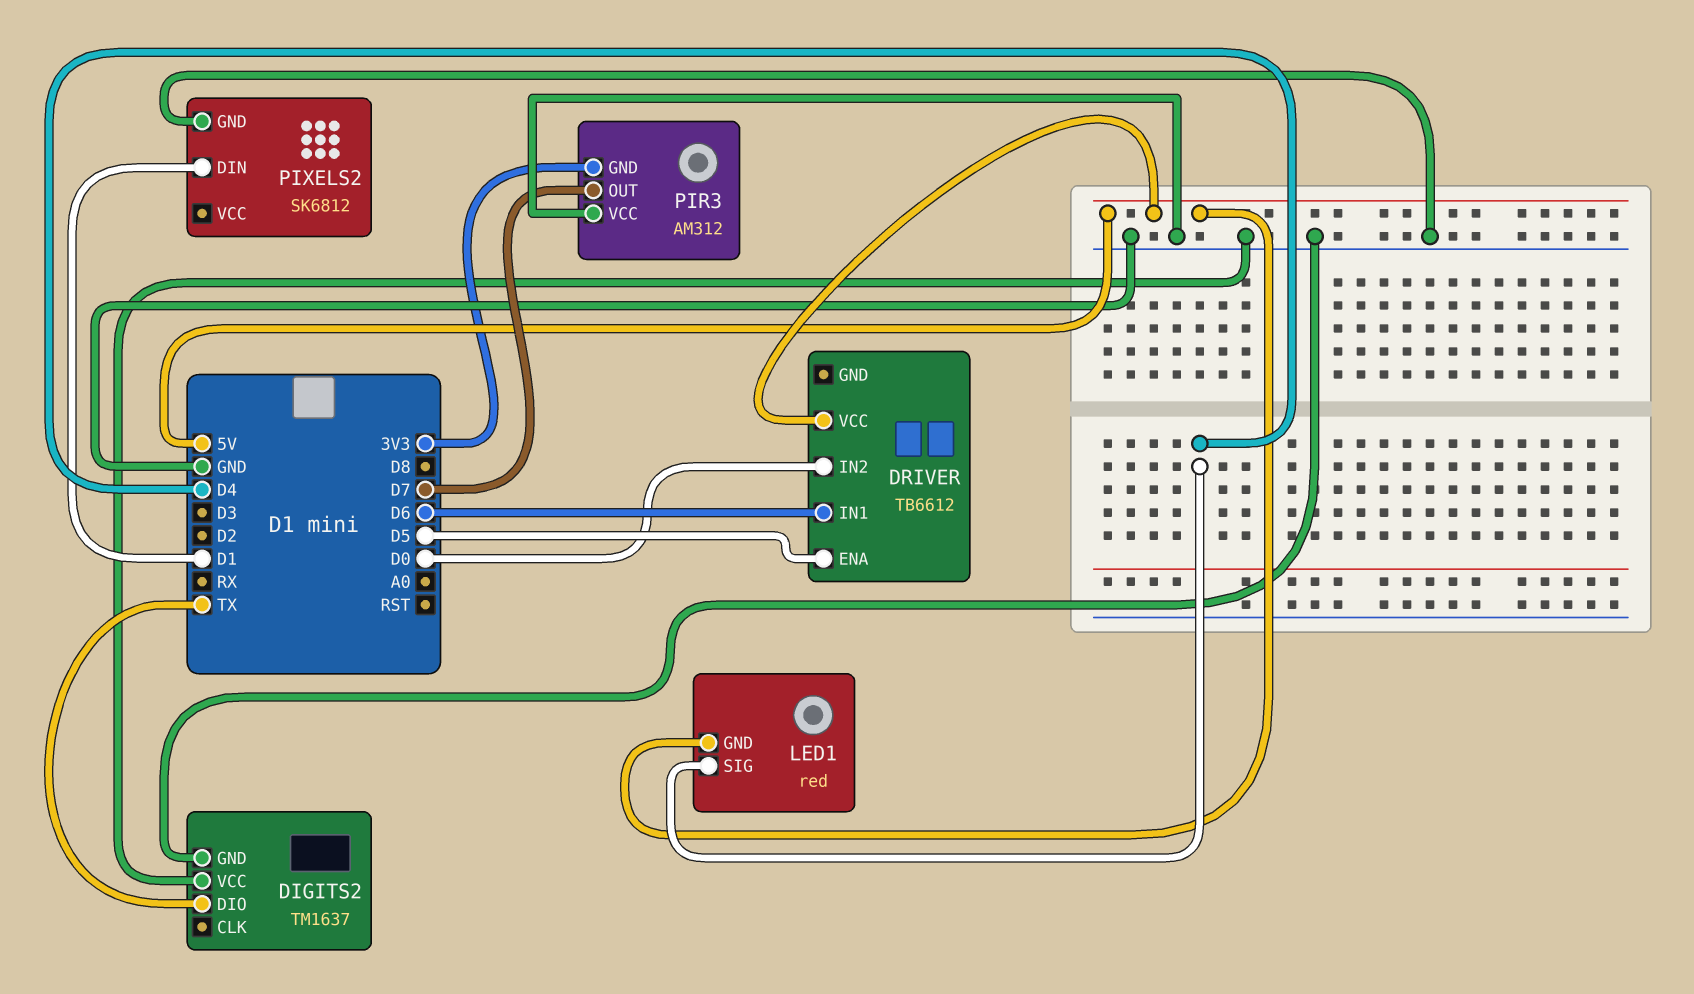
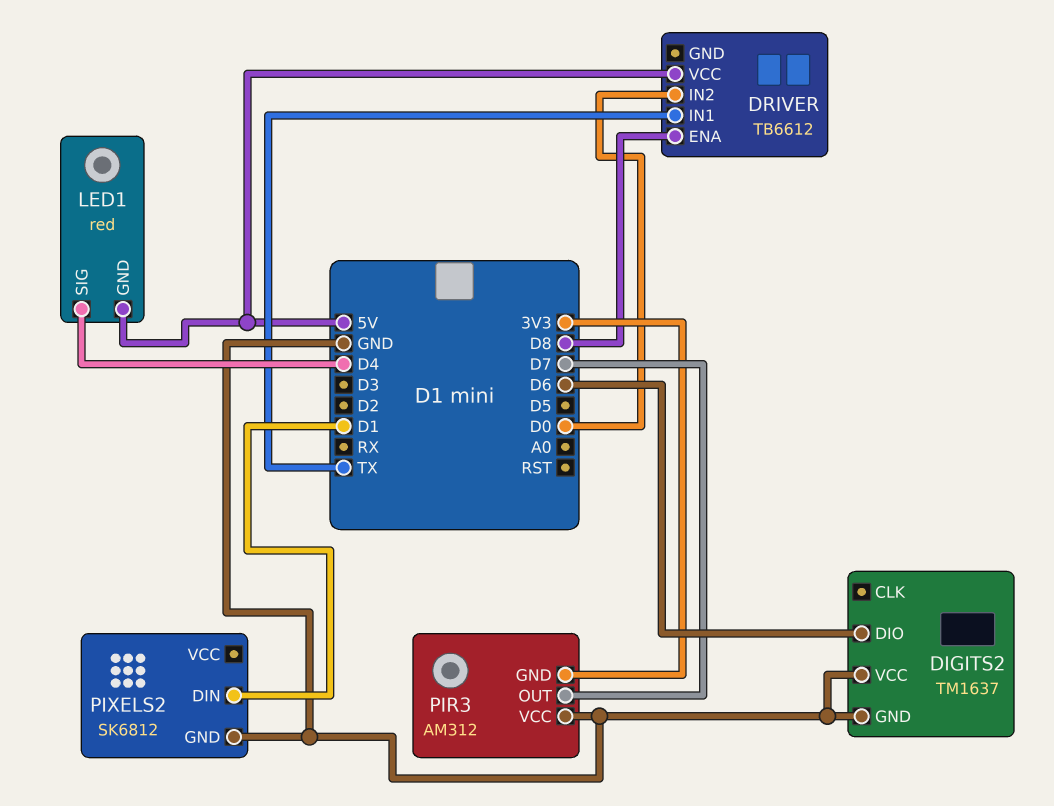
DIGITS2 pin DIO: TX -> D6
DRIVER pin ENA: D5 -> D8
DRIVER pin IN1: D6 -> TX

